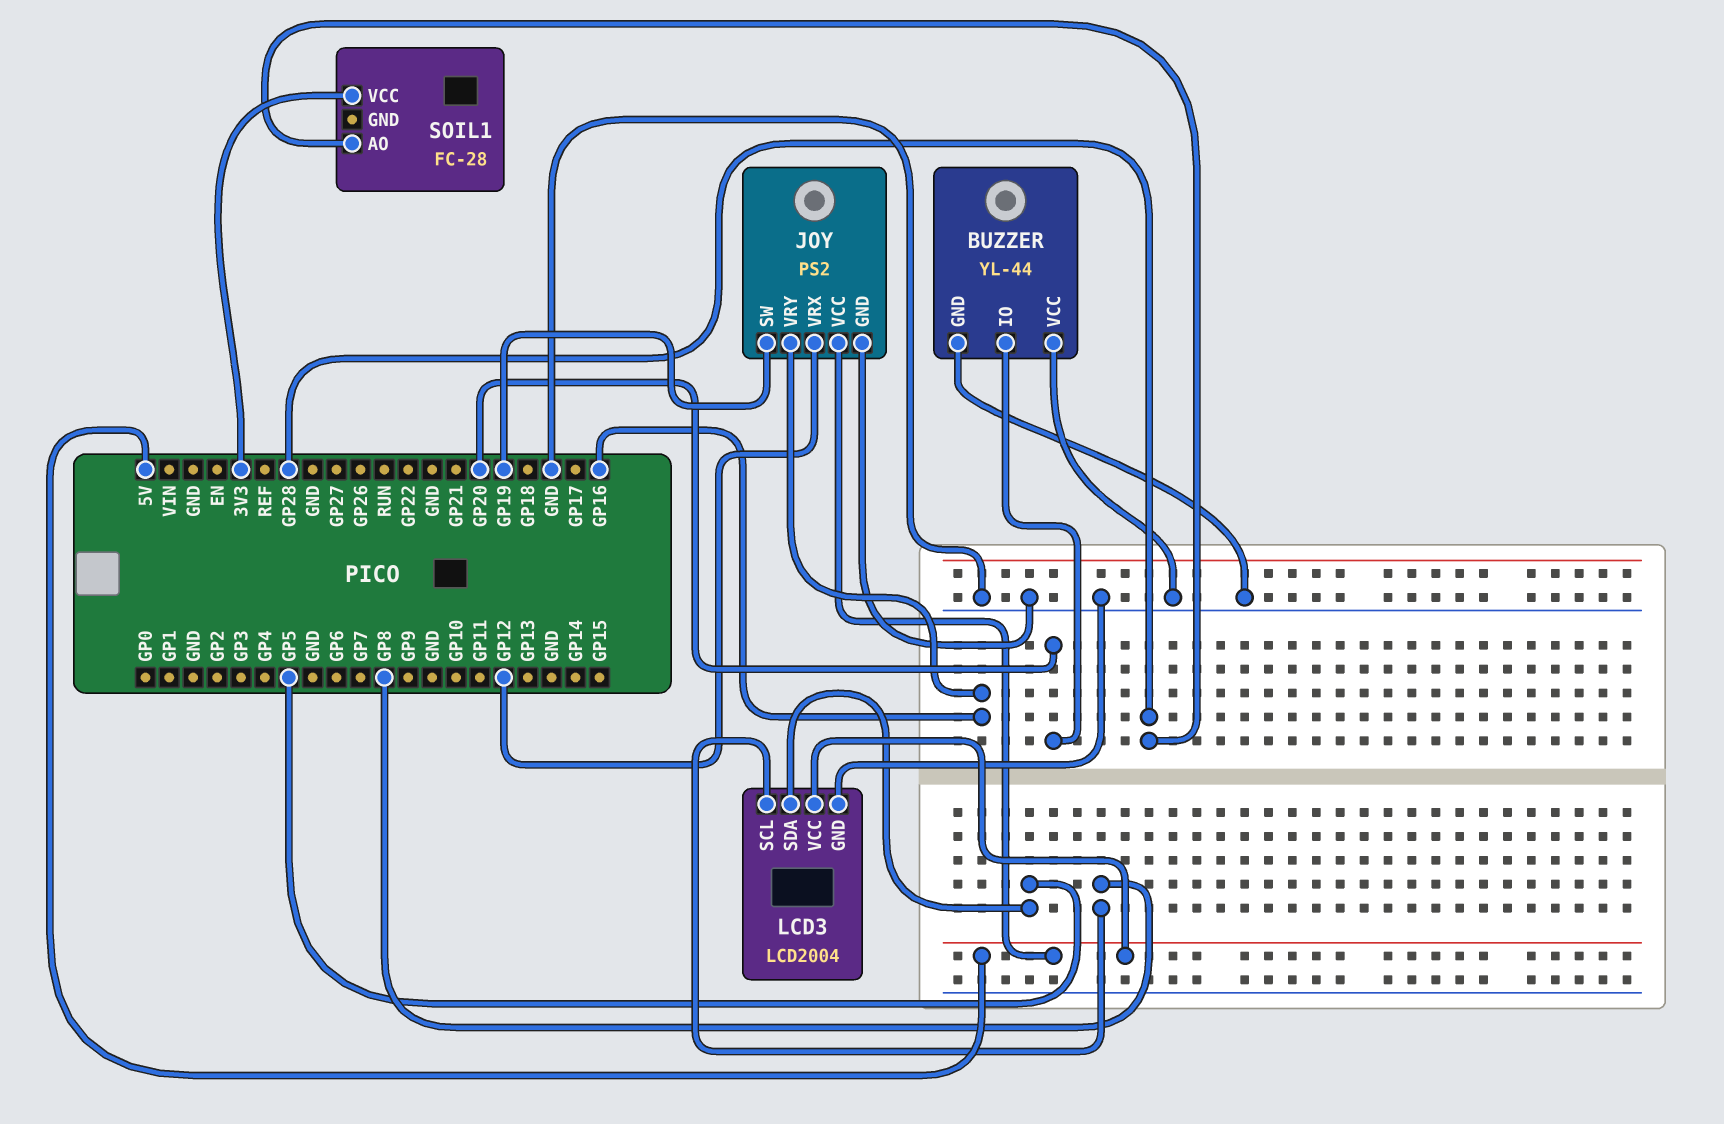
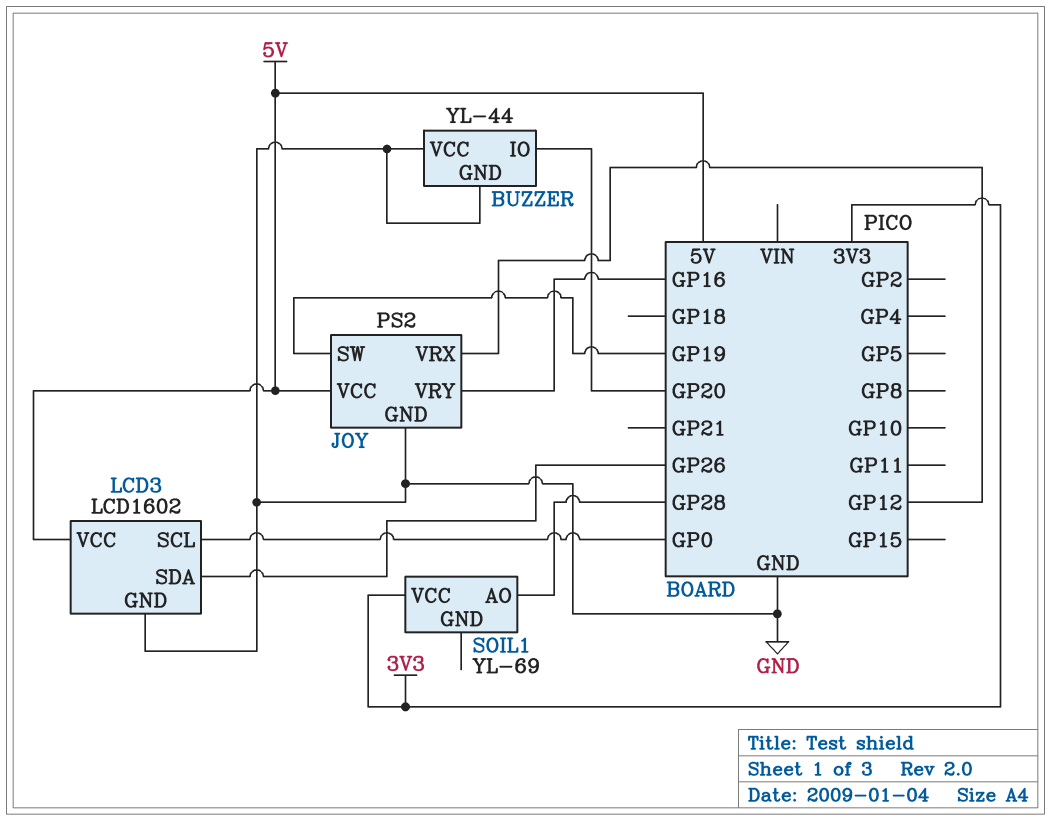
LCD3: LCD2004 -> LCD1602
LCD3 pin SCL: GP8 -> GP0
LCD3 pin SDA: GP5 -> GP26
SOIL1: FC-28 -> YL-69

